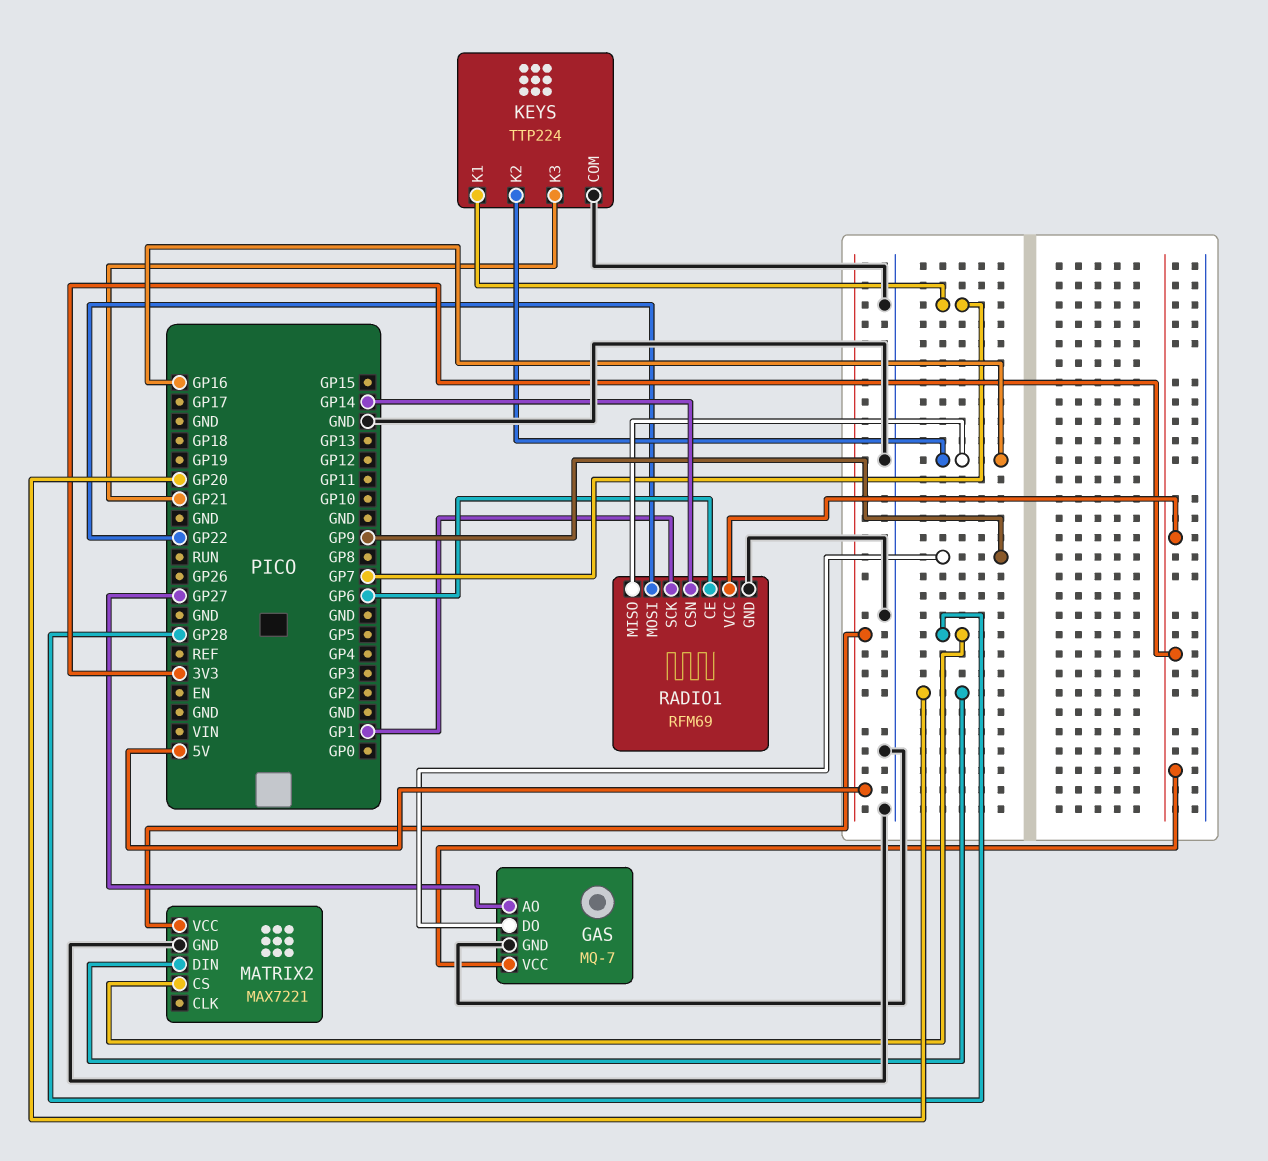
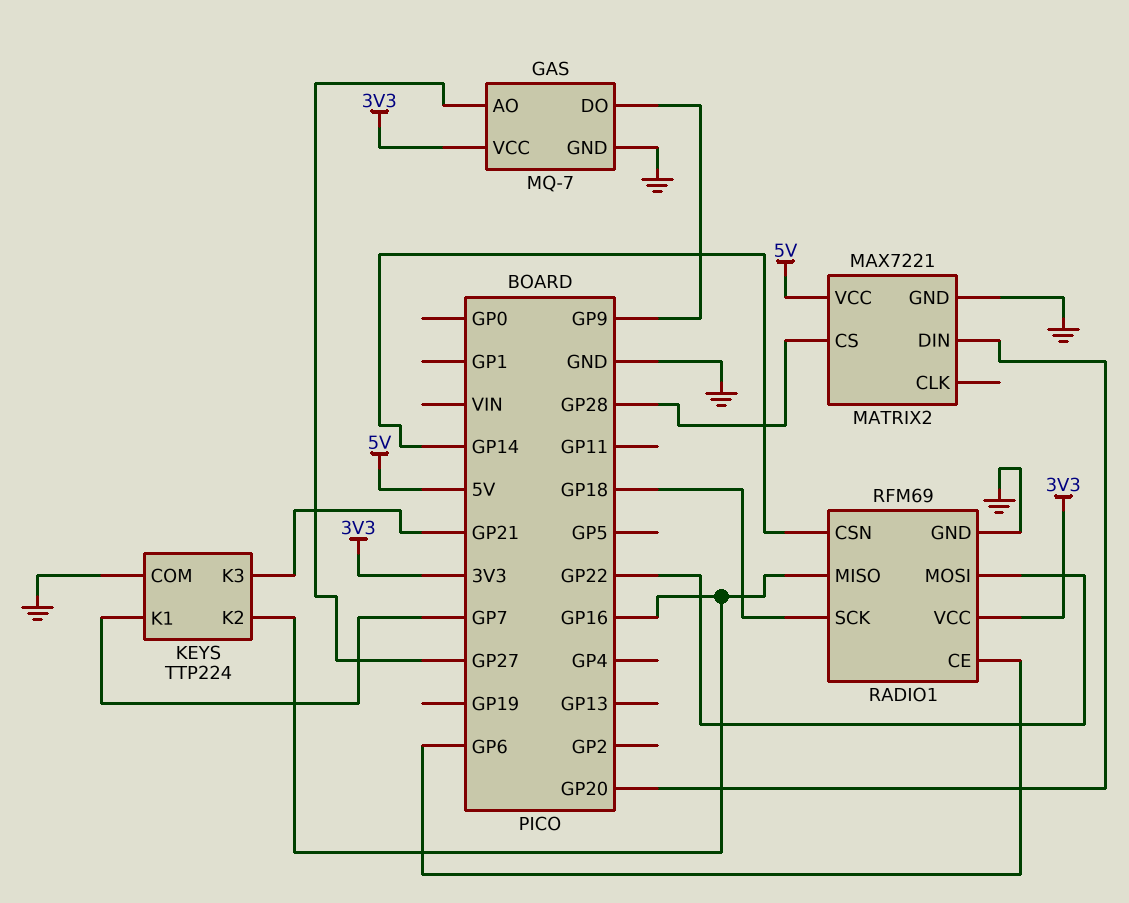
RADIO1 pin SCK: GP1 -> GP18

